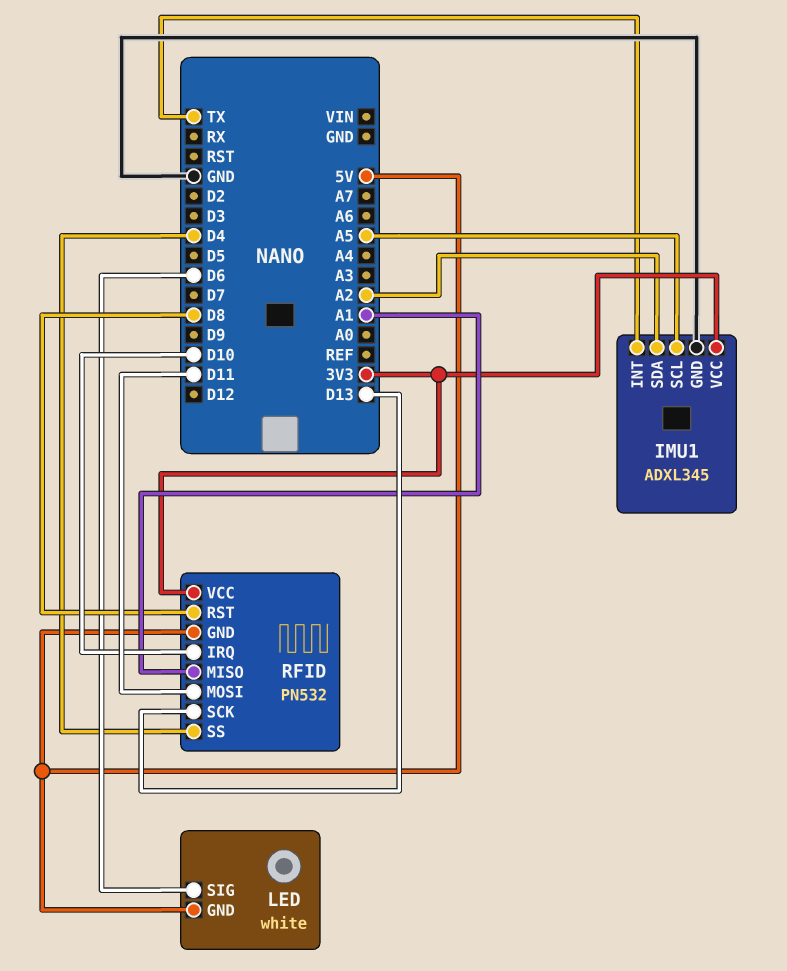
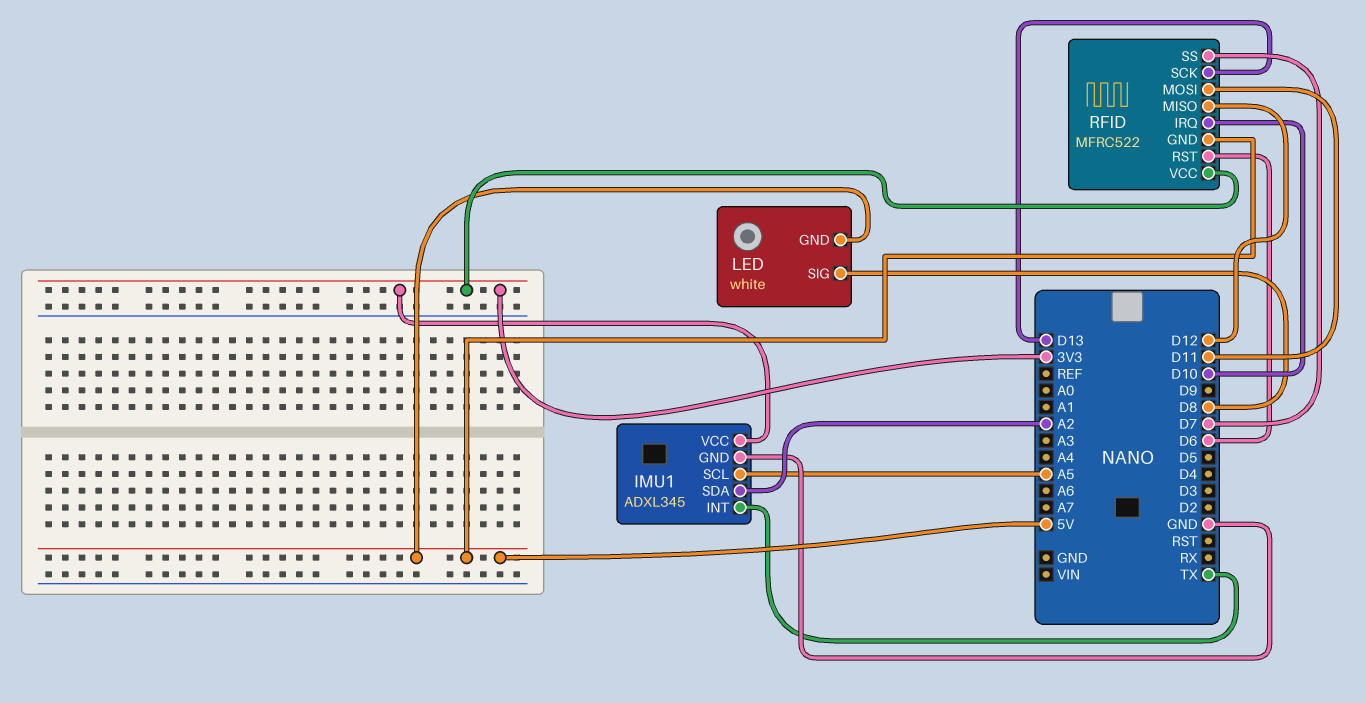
LED pin SIG: D6 -> D8
RFID: PN532 -> MFRC522
RFID pin MISO: A1 -> D12
RFID pin RST: D8 -> D6
RFID pin SS: D4 -> D7

